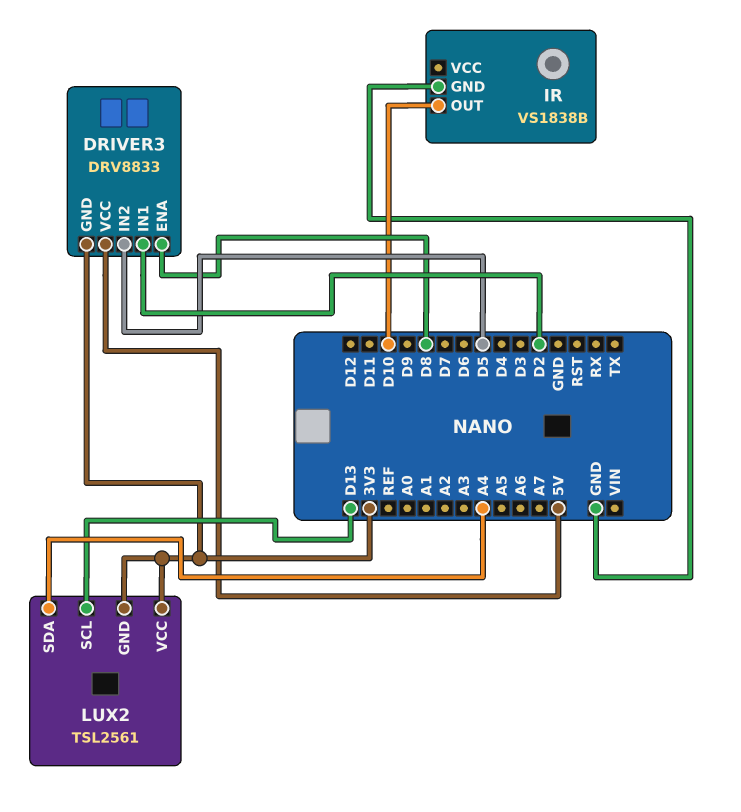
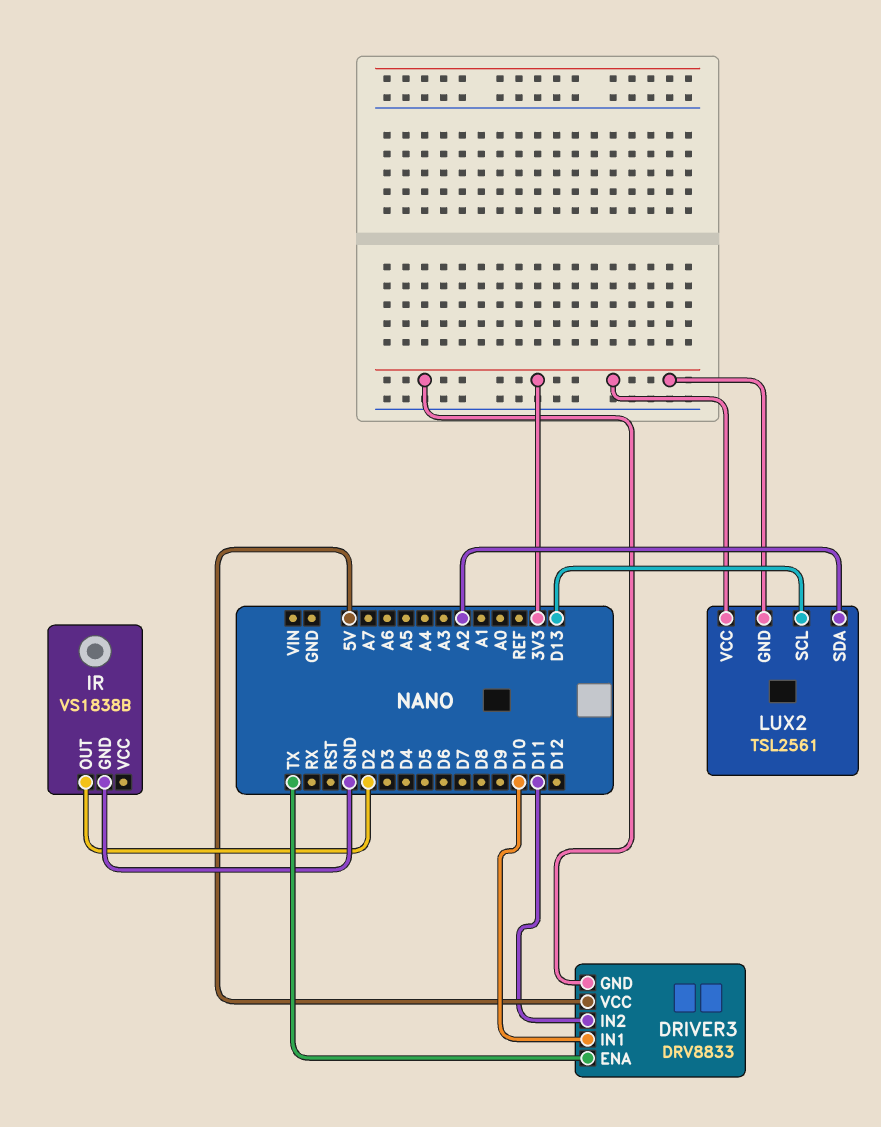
DRIVER3 pin ENA: D8 -> TX
DRIVER3 pin IN1: D2 -> D10
DRIVER3 pin IN2: D5 -> D11
IR pin OUT: D10 -> D2
LUX2 pin SDA: A4 -> A2

